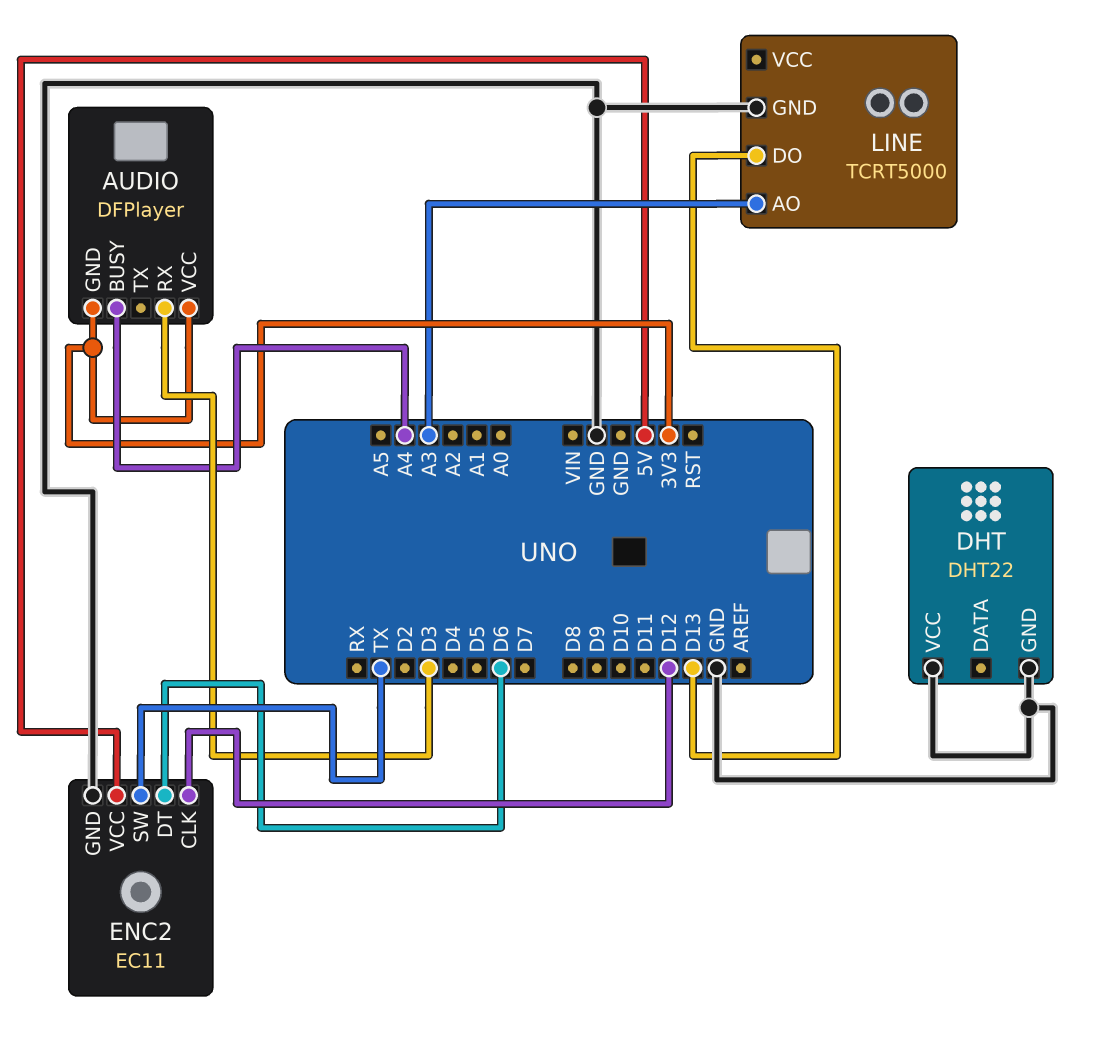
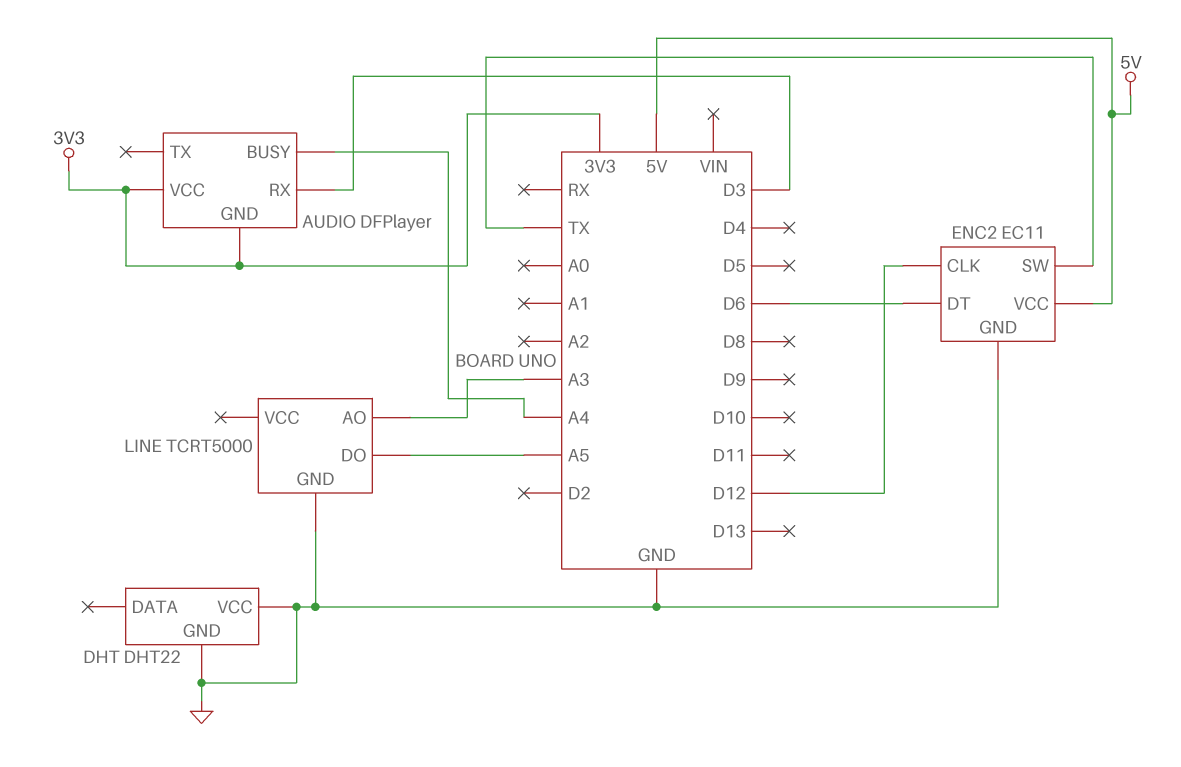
LINE pin DO: D13 -> A5

